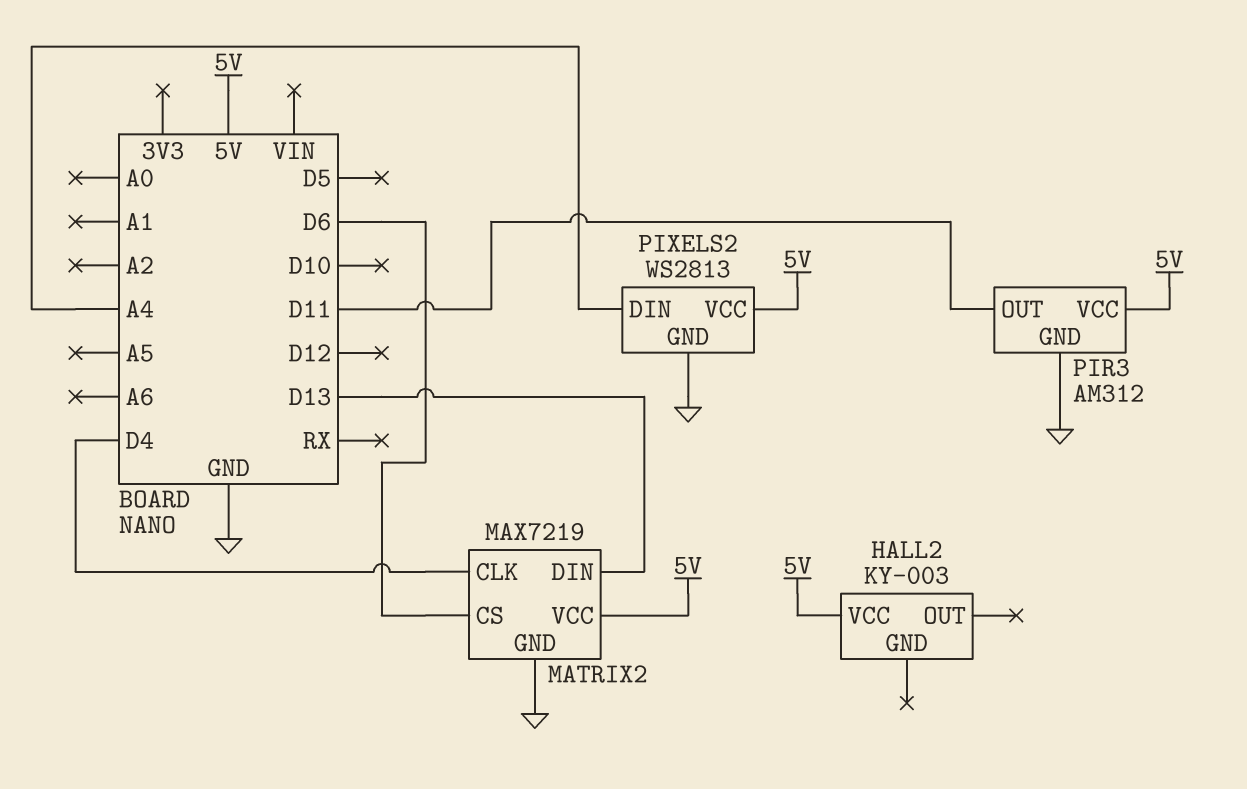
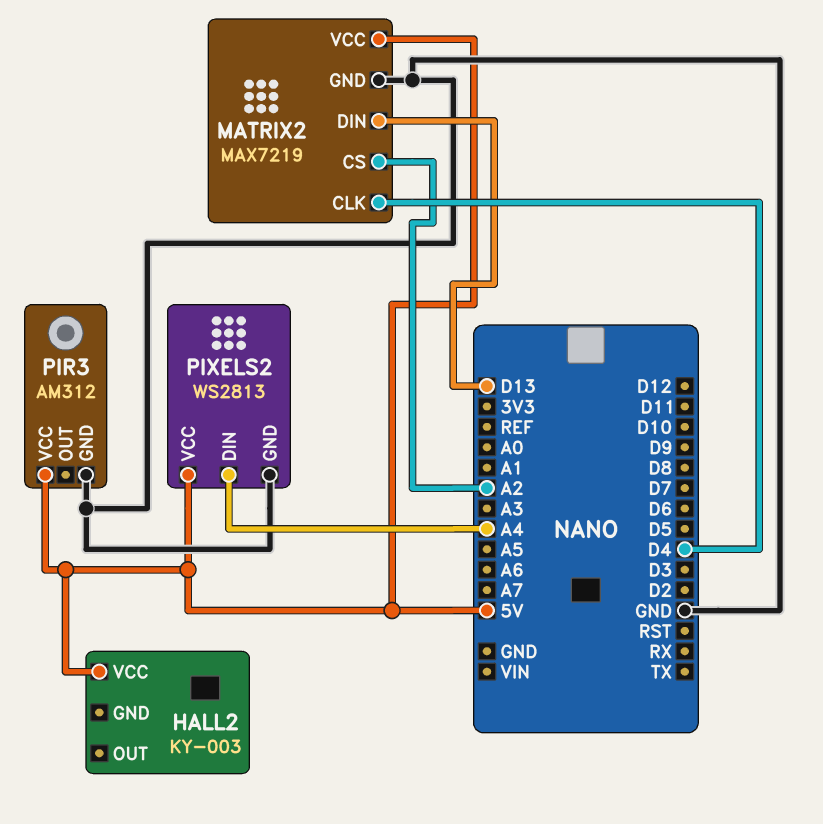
MATRIX2 pin CS: D6 -> A2
PIR3 pin OUT: D11 -> none

